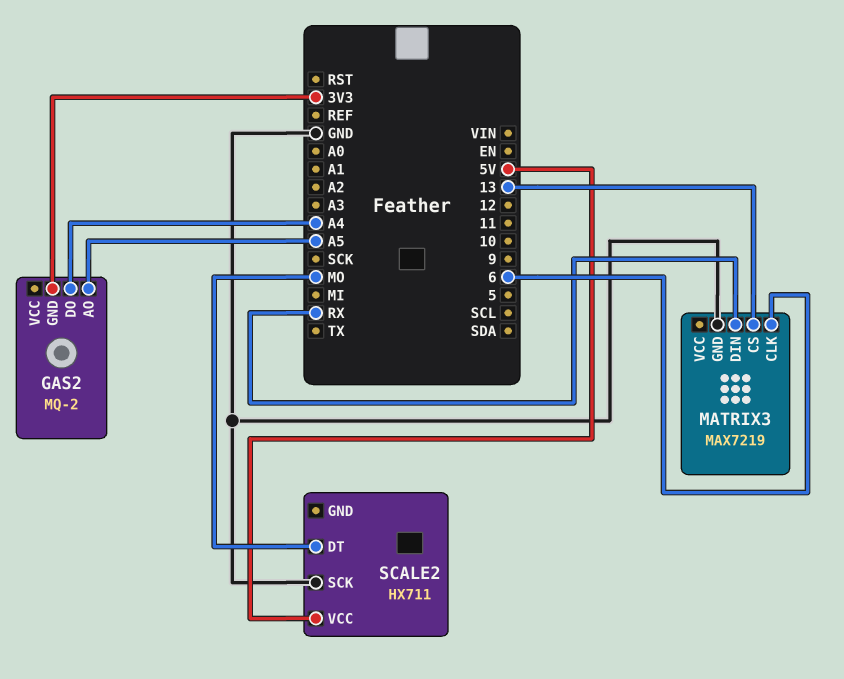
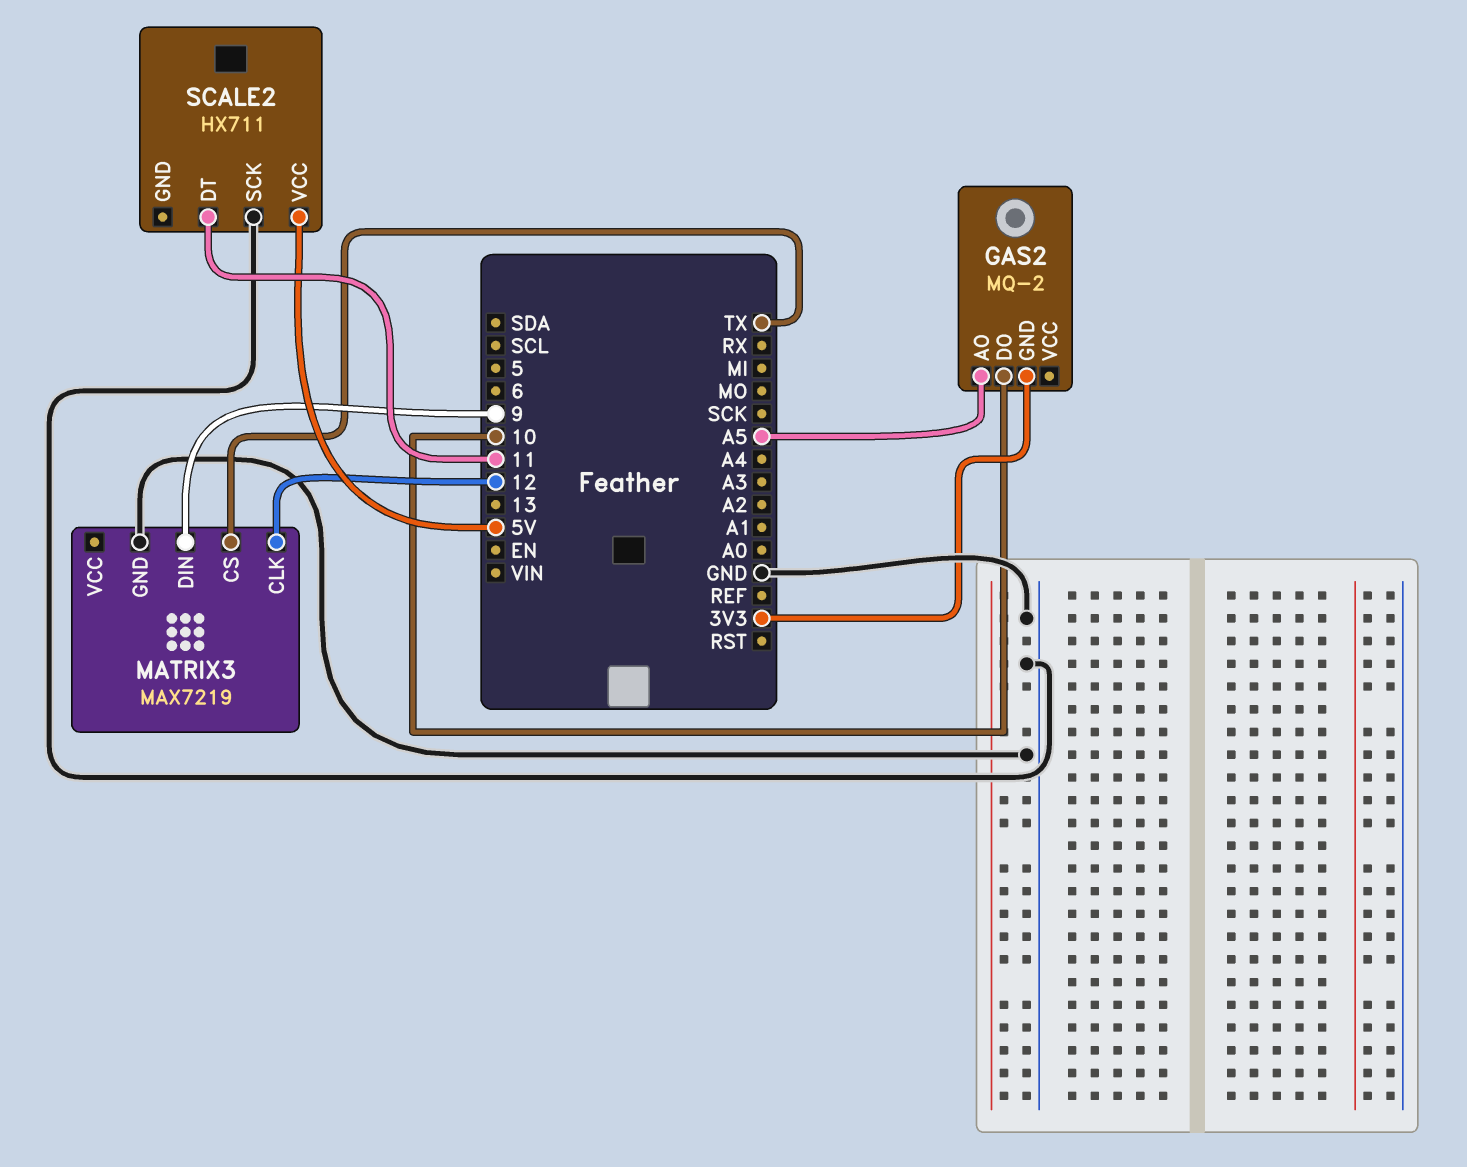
GAS2 pin DO: A4 -> 10
MATRIX3 pin CLK: 6 -> 12
MATRIX3 pin CS: 13 -> TX
MATRIX3 pin DIN: RX -> 9
SCALE2 pin DT: MO -> 11

